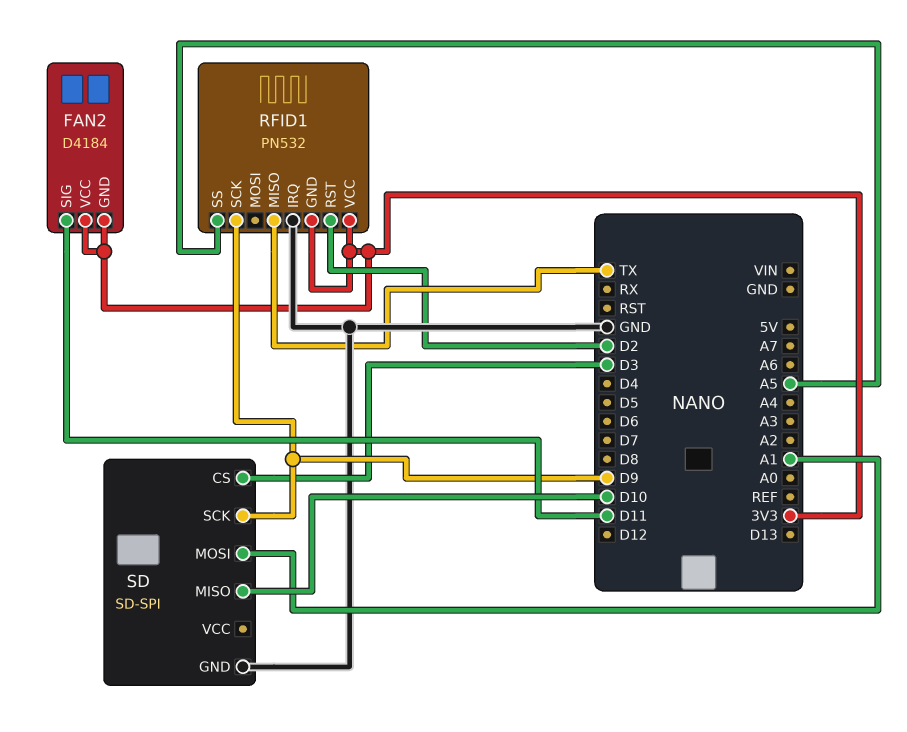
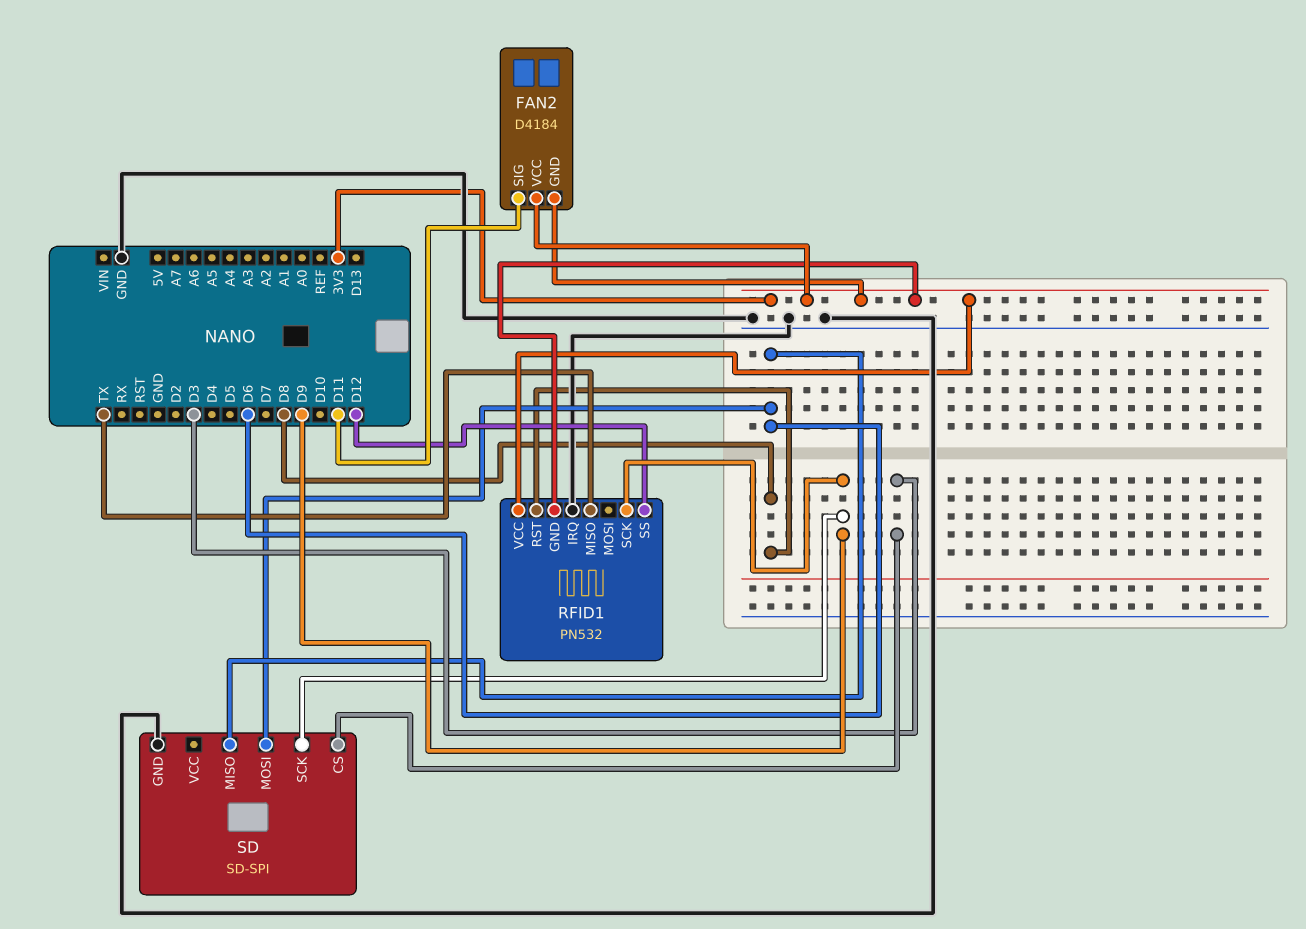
RFID1 pin RST: D2 -> D8
RFID1 pin SS: A5 -> D12
SD pin MISO: D10 -> D6
SD pin MOSI: A1 -> D6

